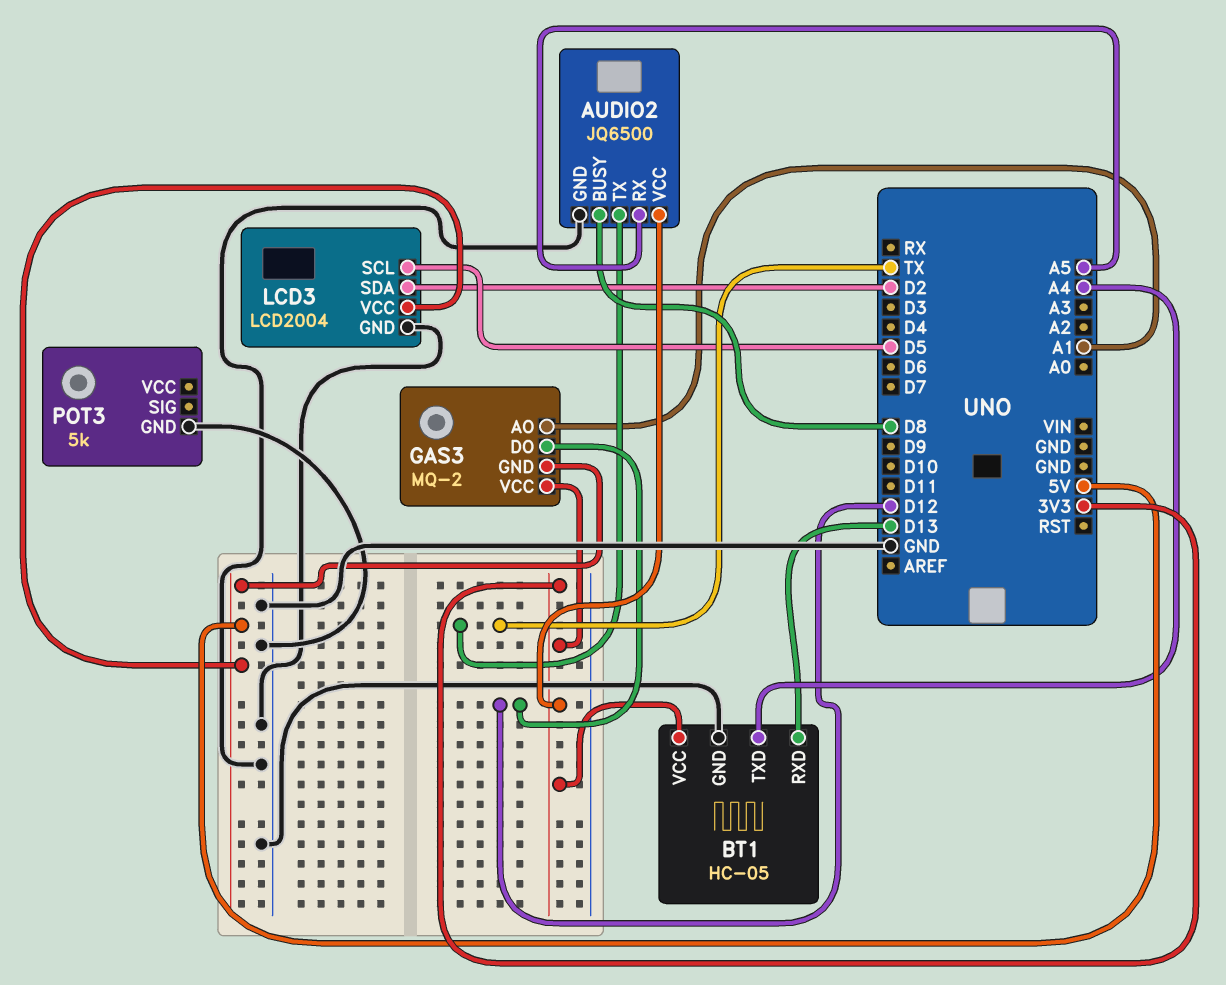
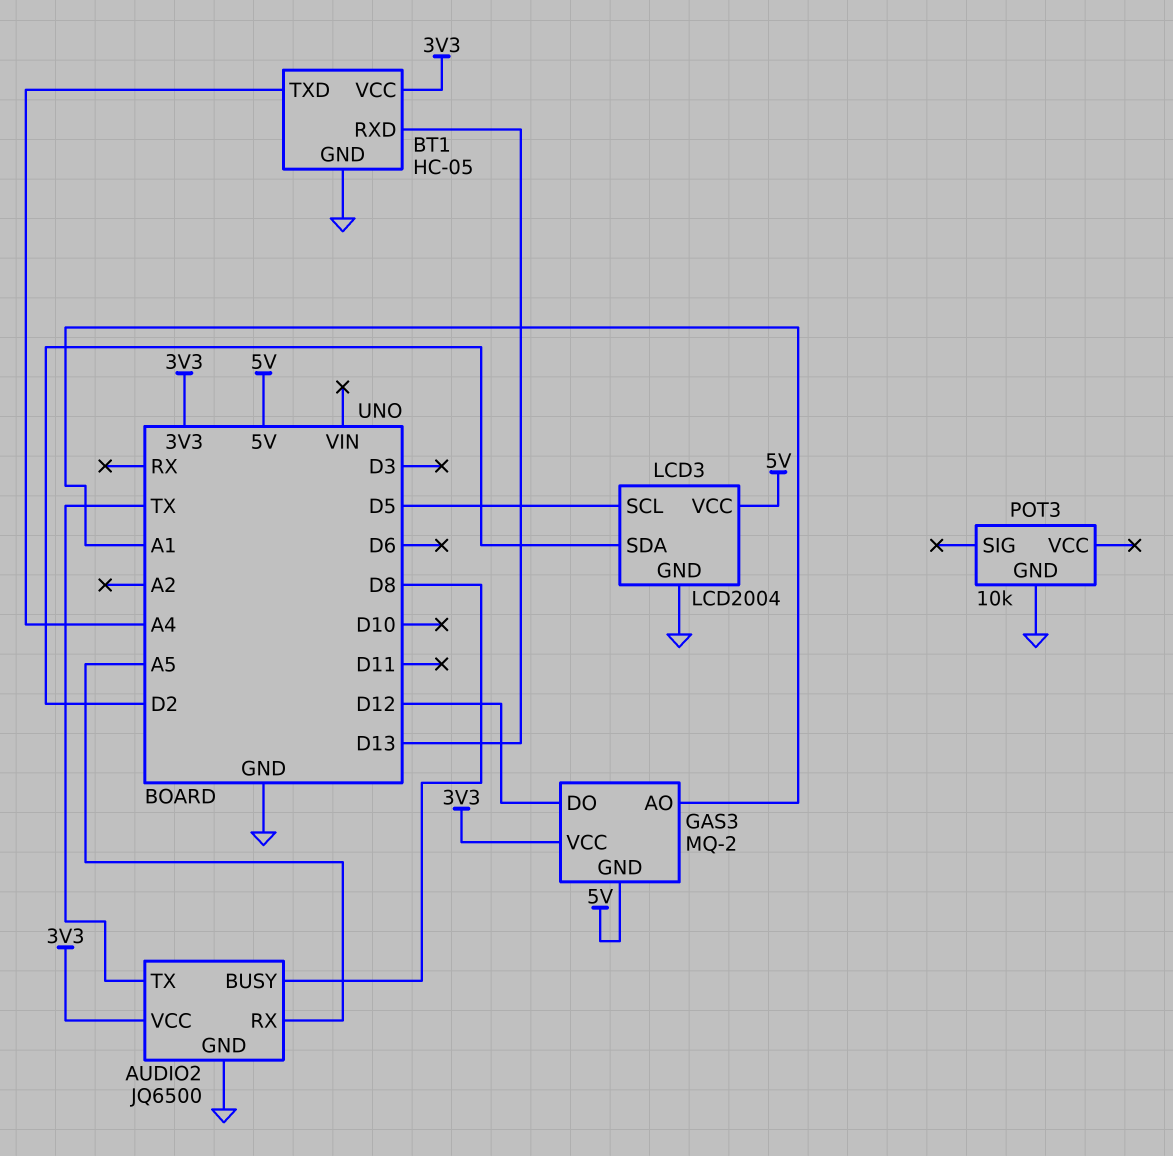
POT3: 5k -> 10k

